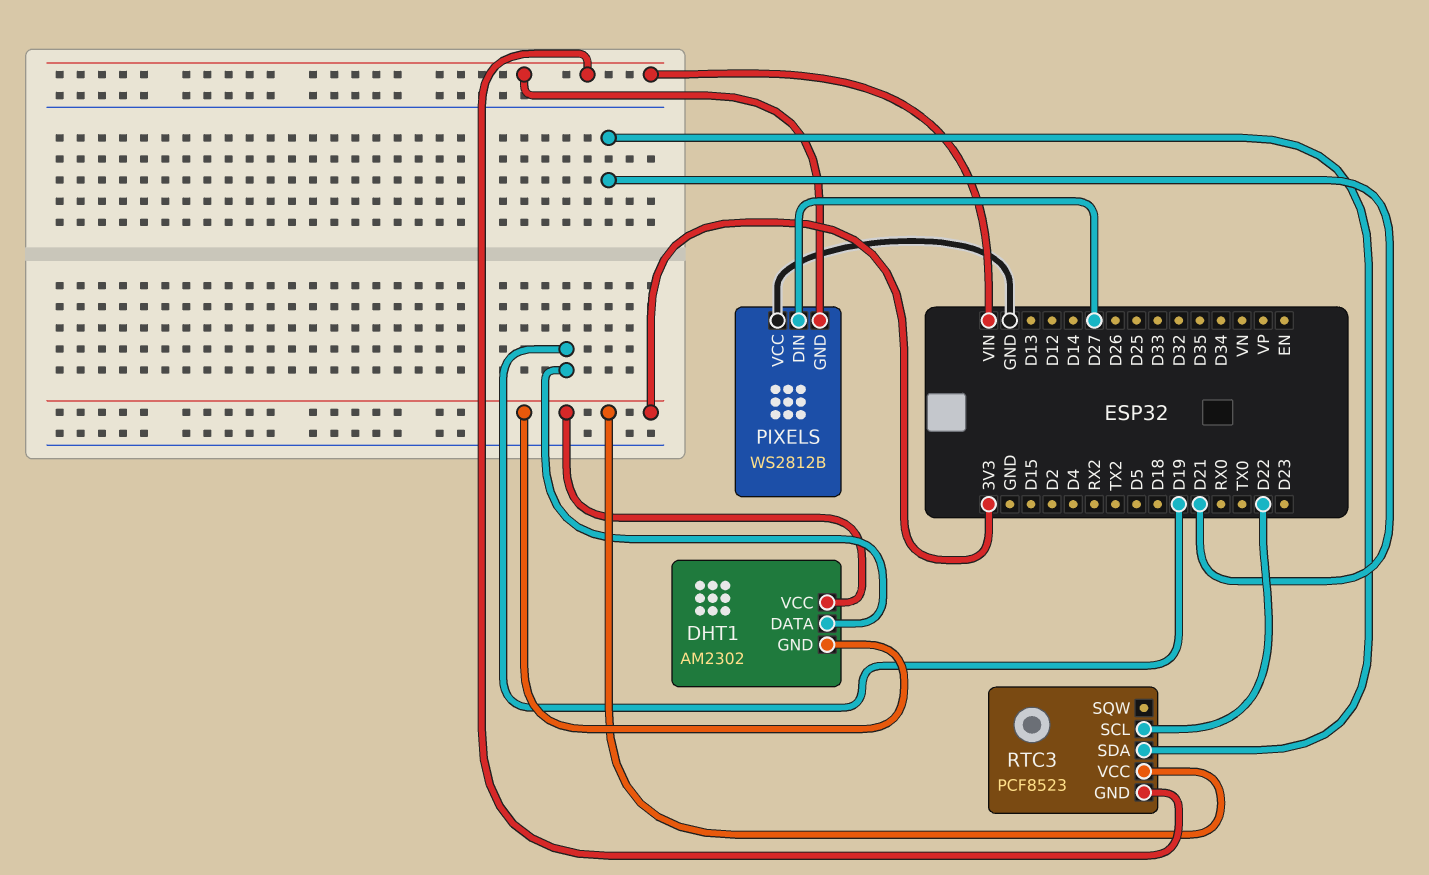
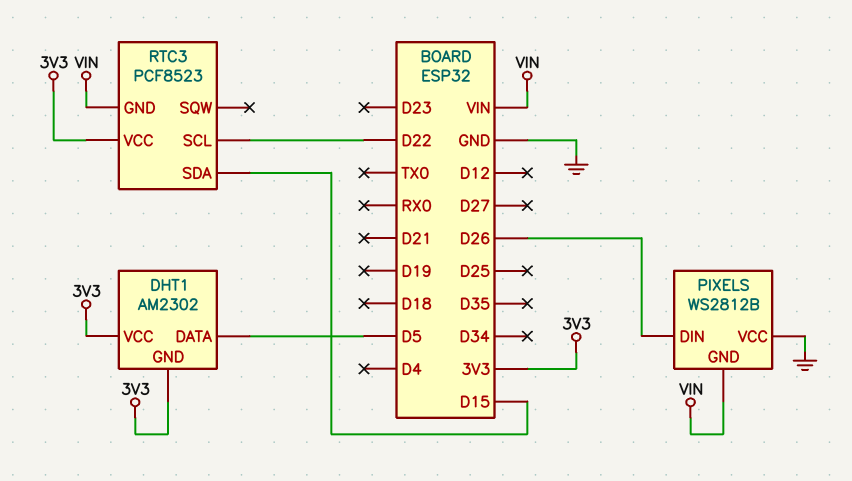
DHT1 pin DATA: D19 -> D5
PIXELS pin DIN: D27 -> D26
RTC3 pin SDA: D21 -> D15

